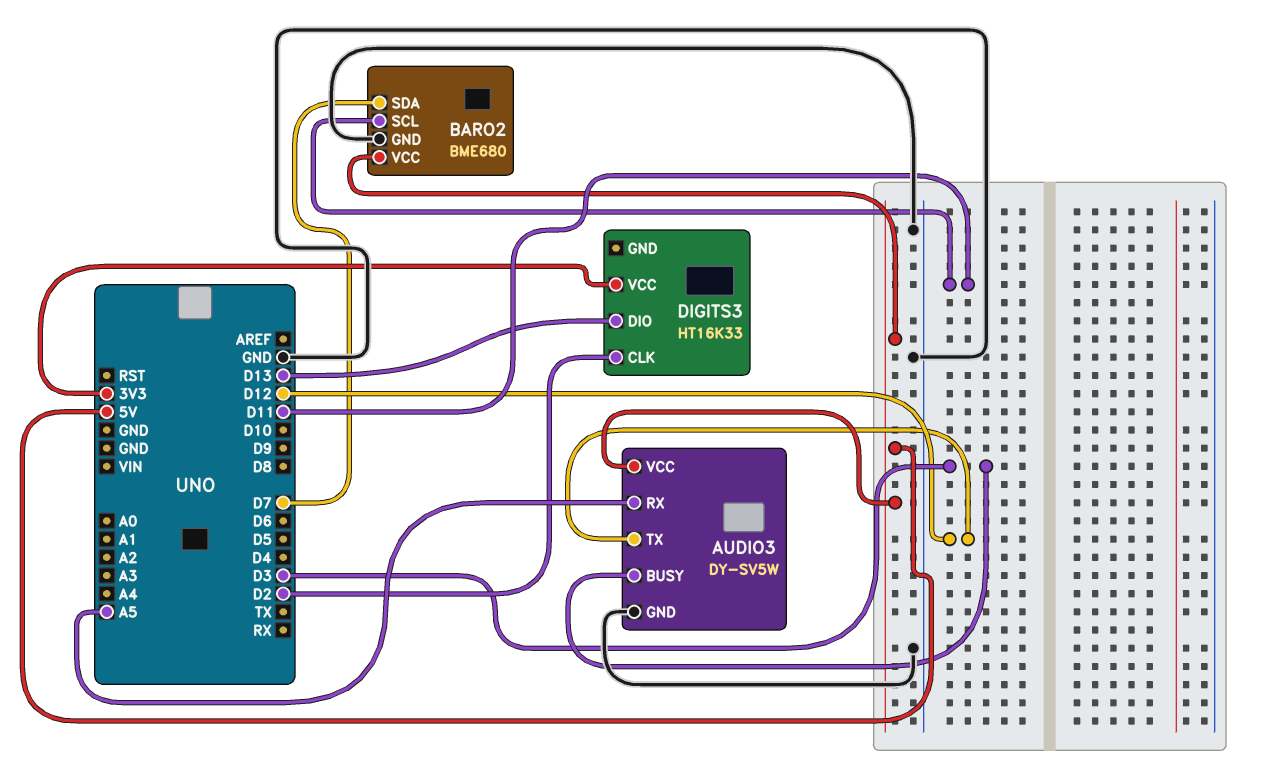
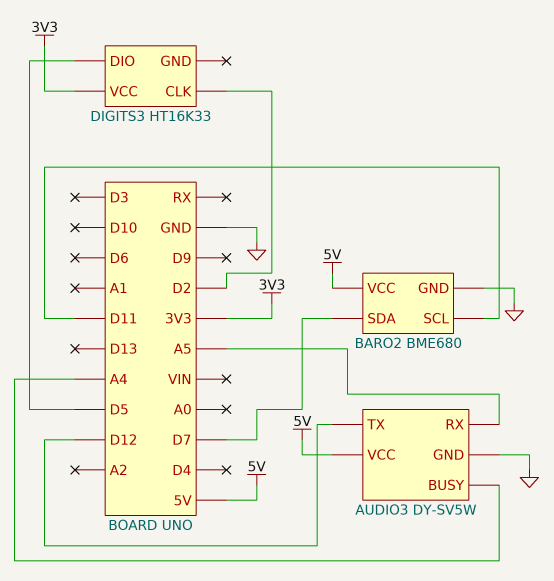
AUDIO3 pin BUSY: D3 -> A4
DIGITS3 pin DIO: D13 -> D5

